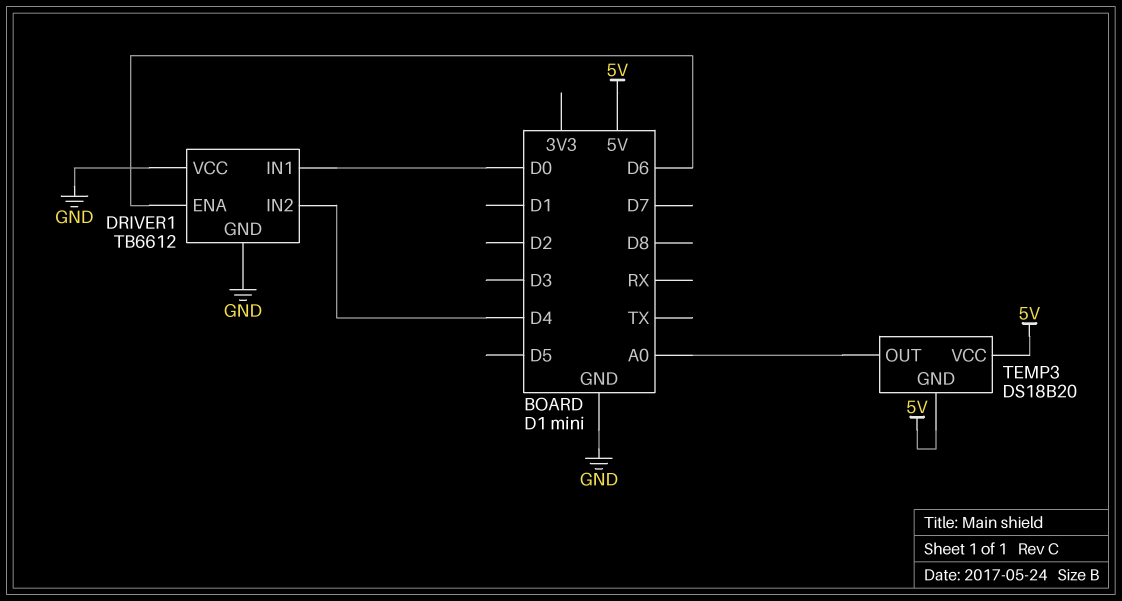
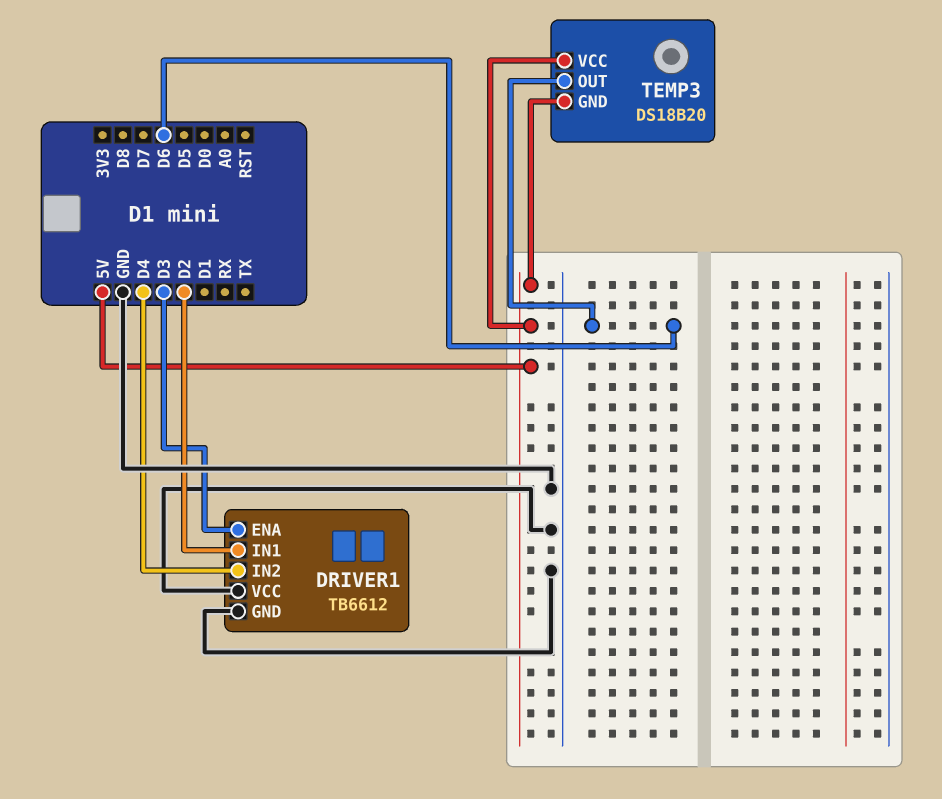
DRIVER1 pin ENA: D6 -> D3
DRIVER1 pin IN1: D0 -> D2
TEMP3 pin OUT: A0 -> D6

